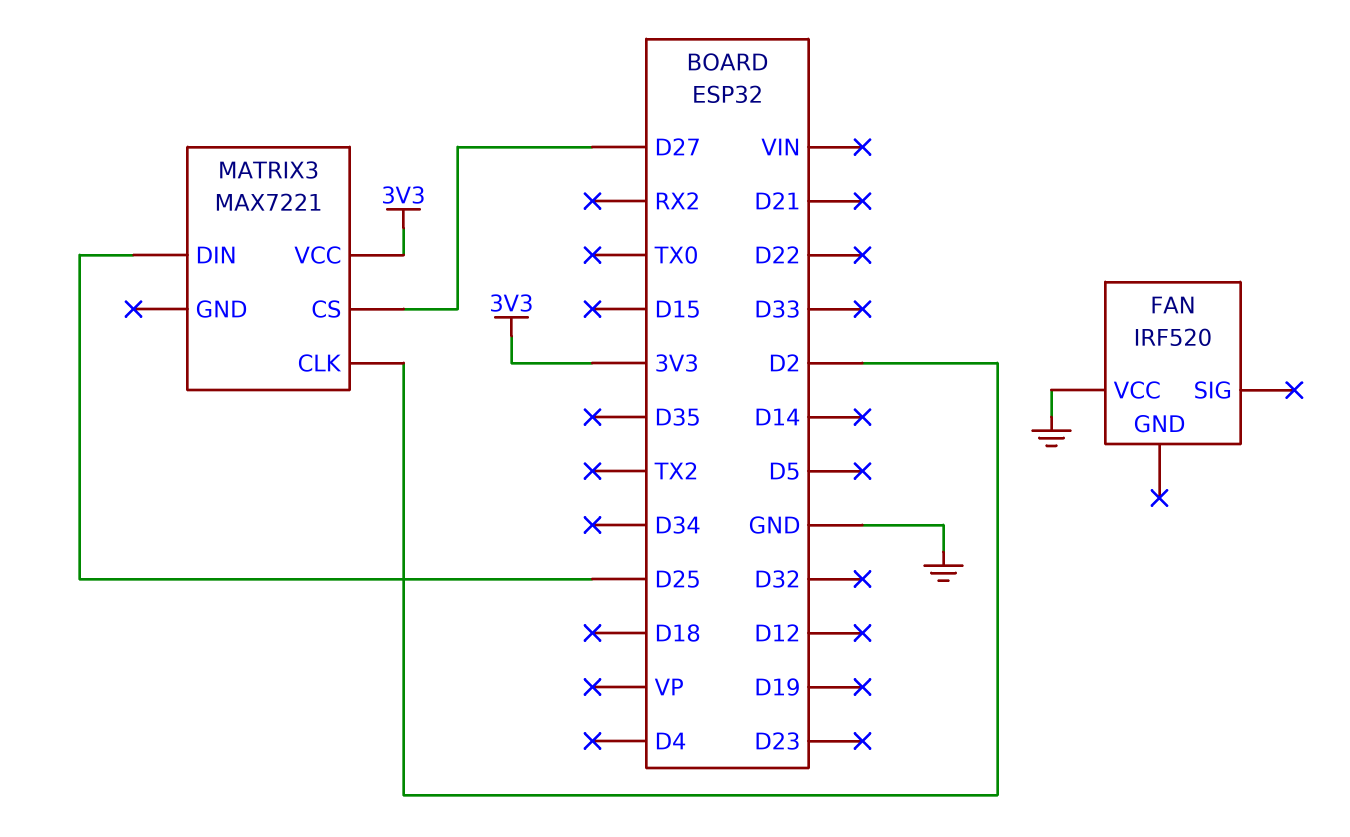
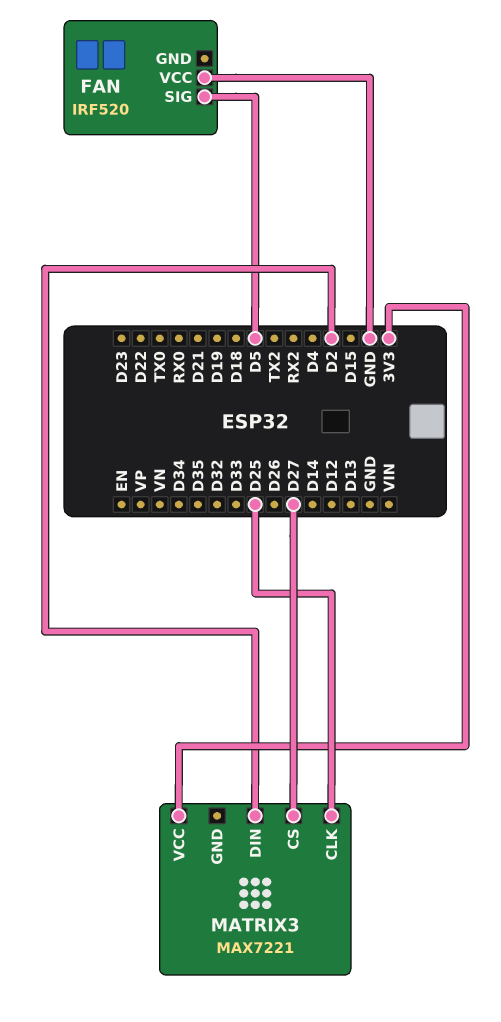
FAN pin SIG: none -> D5
MATRIX3 pin CLK: D2 -> D25
MATRIX3 pin DIN: D25 -> D2

